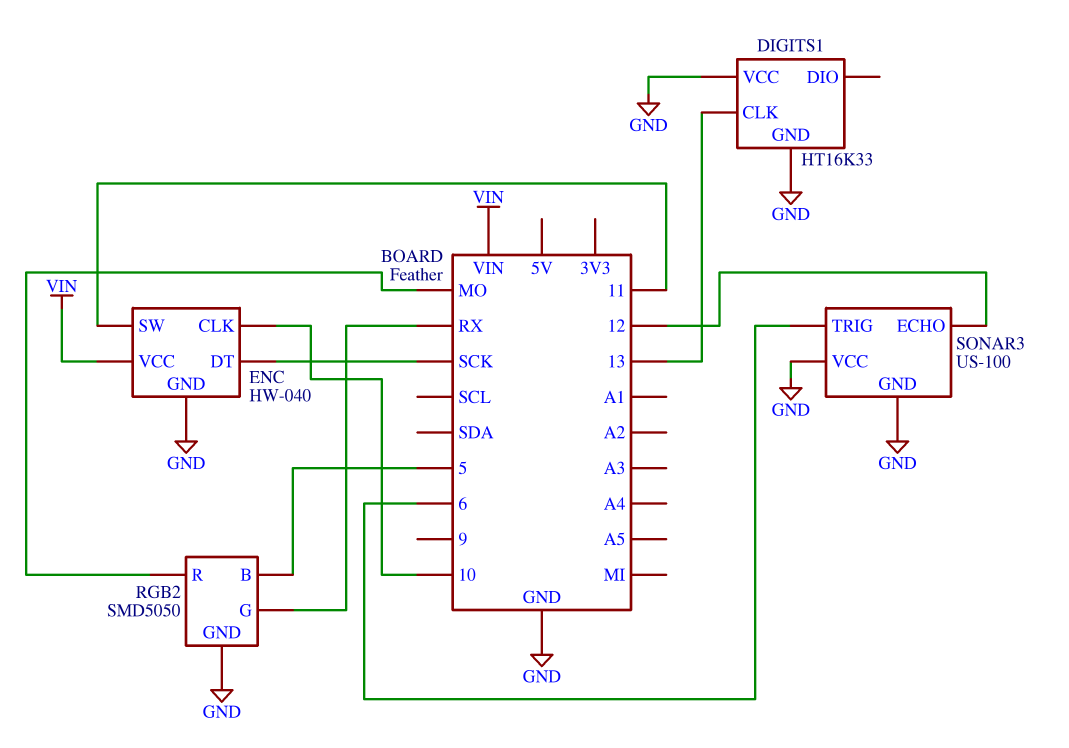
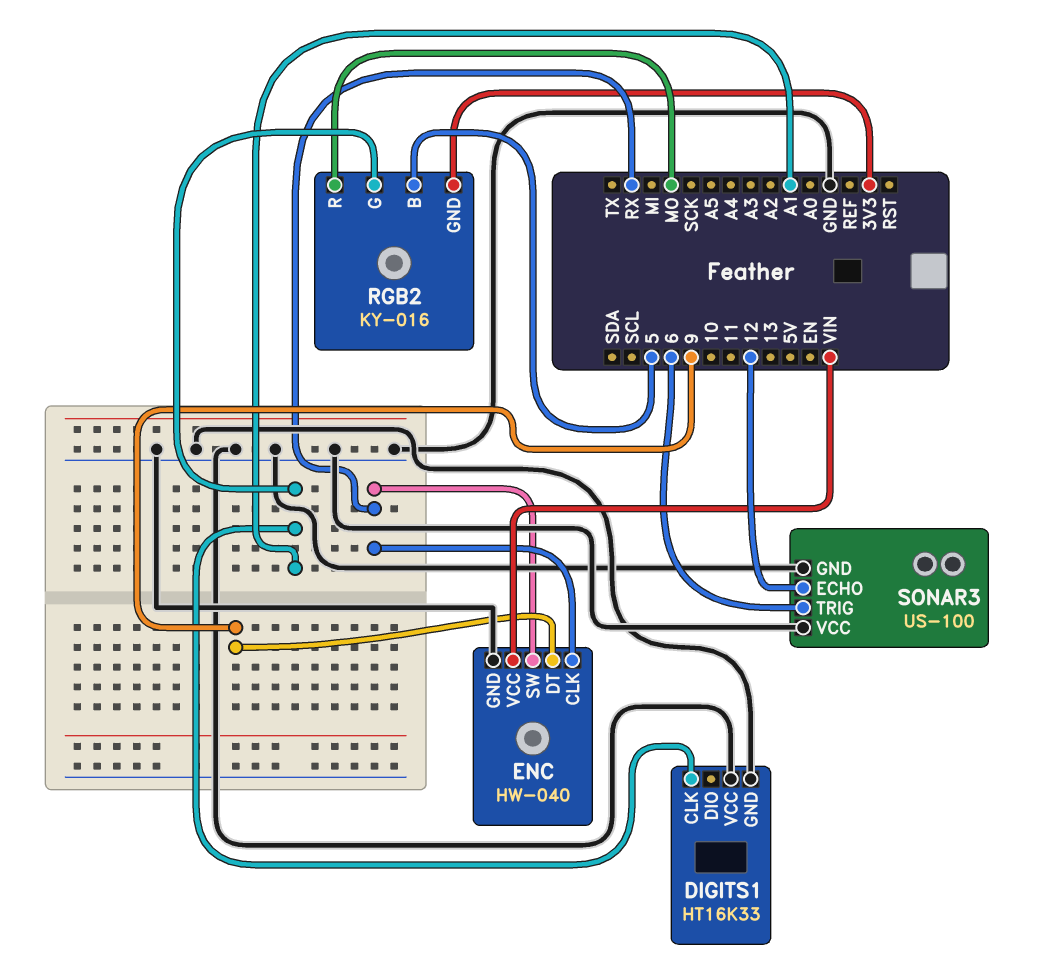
DIGITS1 pin CLK: 13 -> A1
ENC pin CLK: 10 -> RX
ENC pin DT: SCK -> 9
ENC pin SW: 11 -> RX
RGB2: SMD5050 -> KY-016
RGB2 pin G: RX -> A1
RGB2 pin GND: GND -> 3V3

